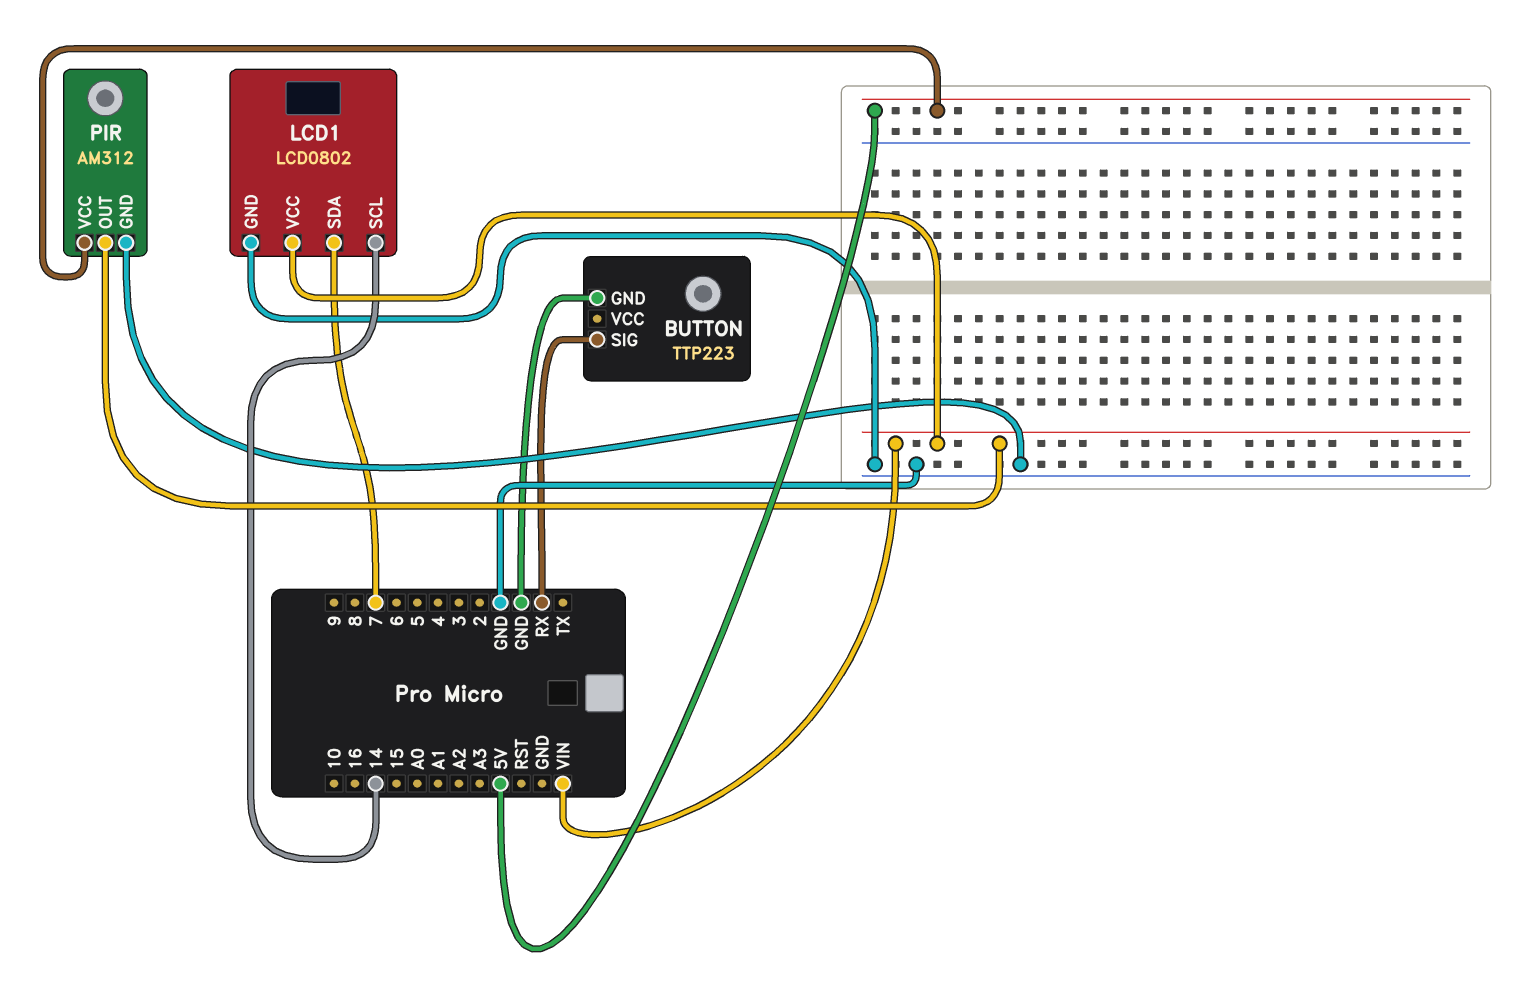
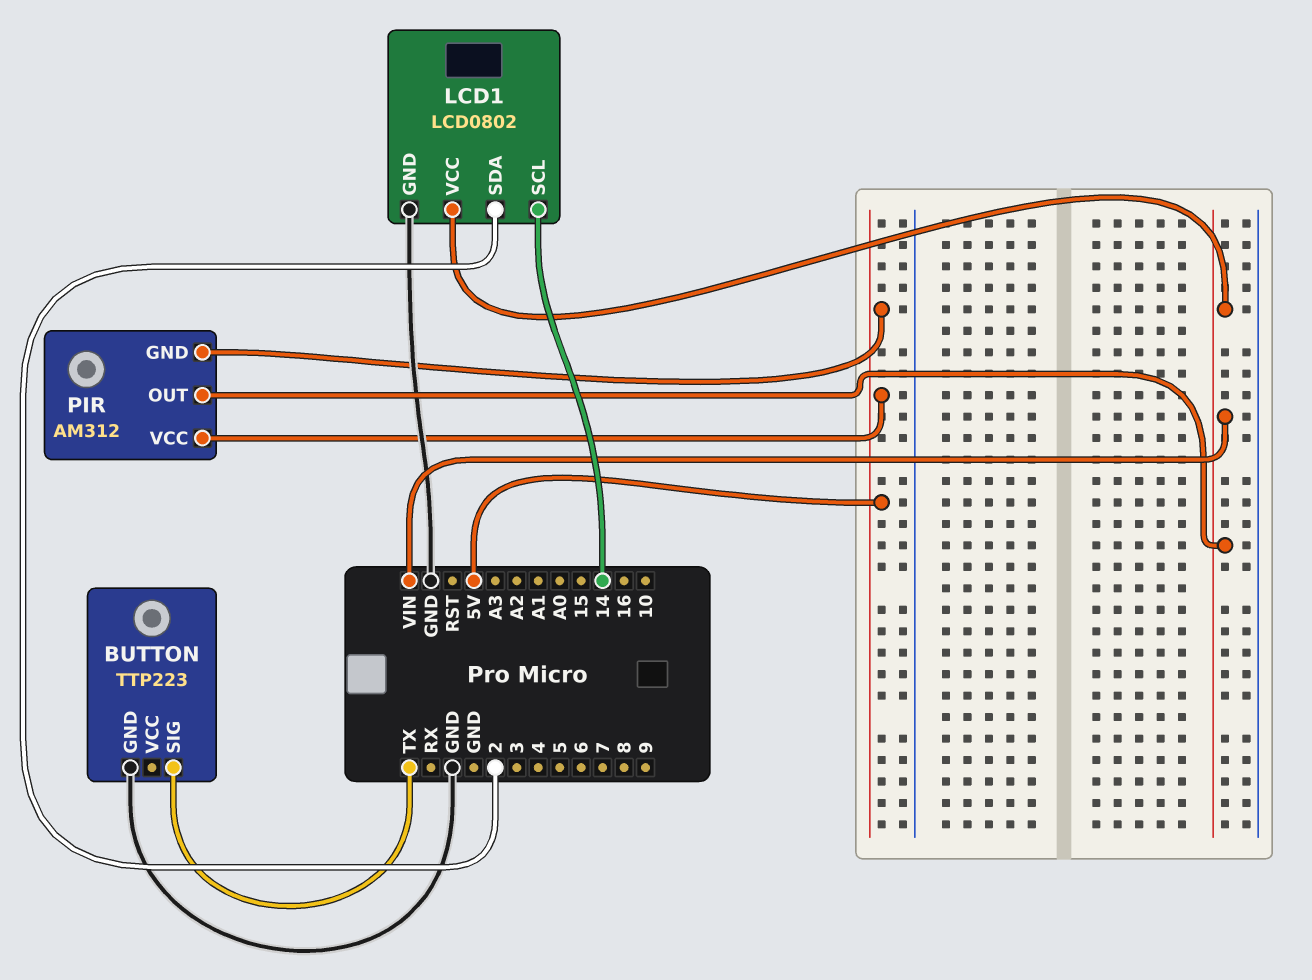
BUTTON pin SIG: RX -> TX
LCD1 pin SDA: 7 -> 2
PIR pin GND: GND -> 5V

